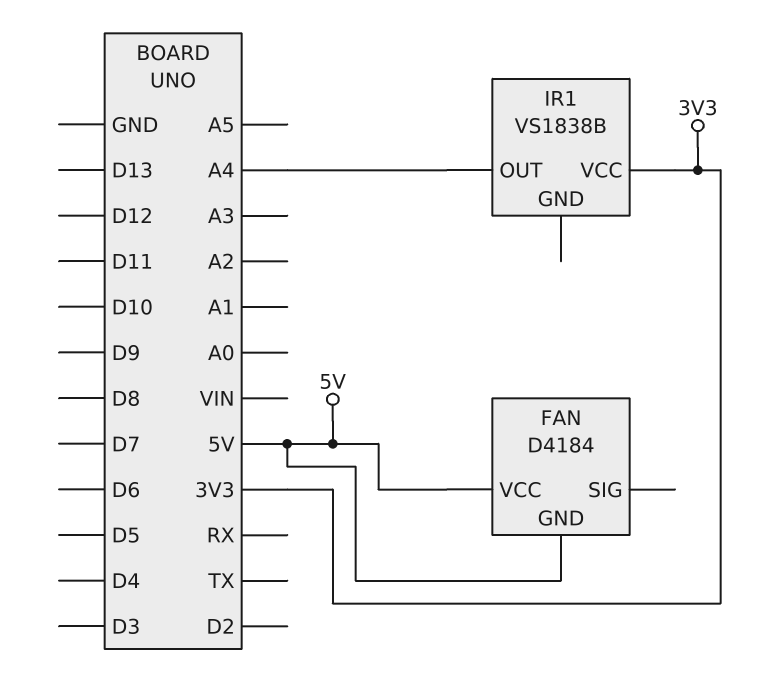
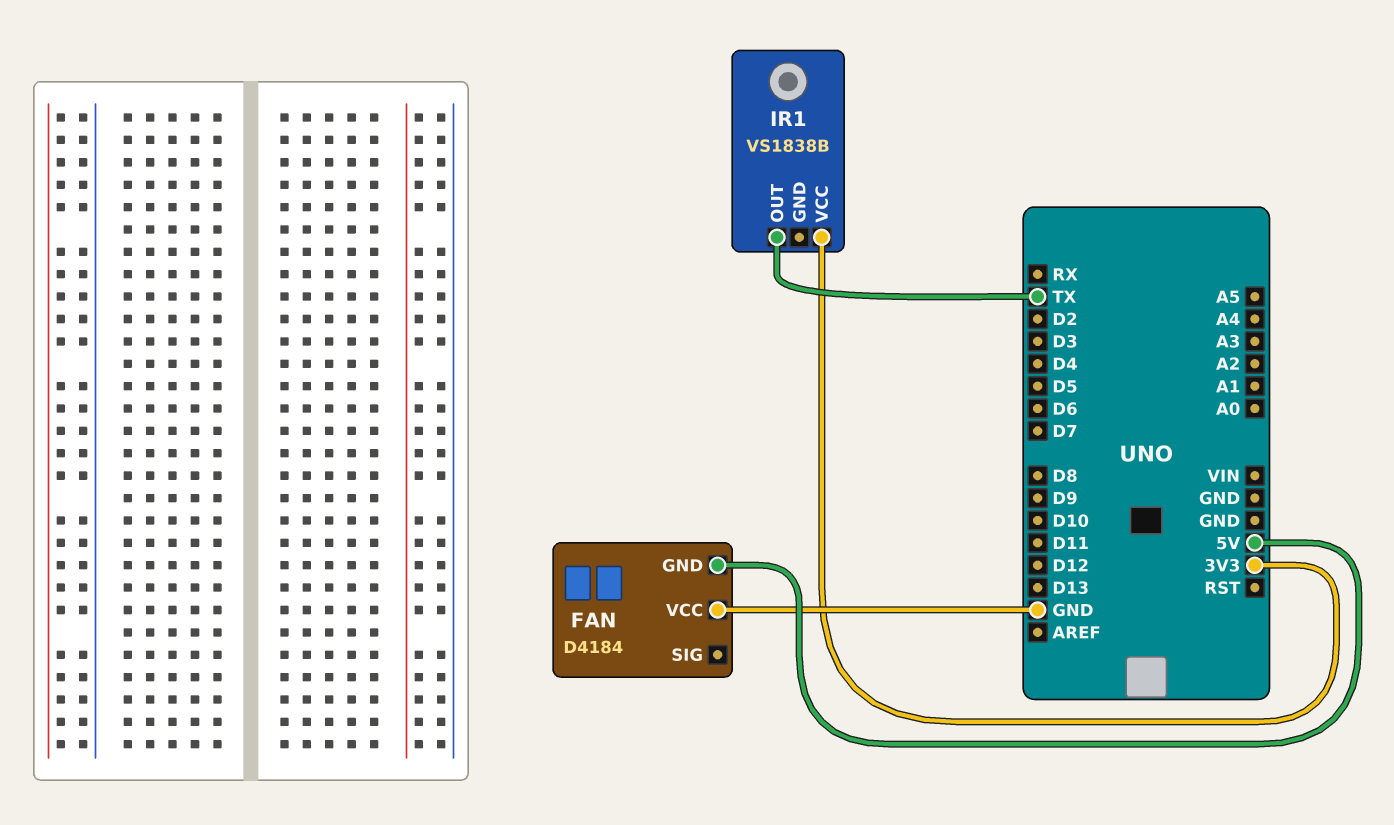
FAN pin VCC: 5V -> GND
IR1 pin OUT: A4 -> TX

